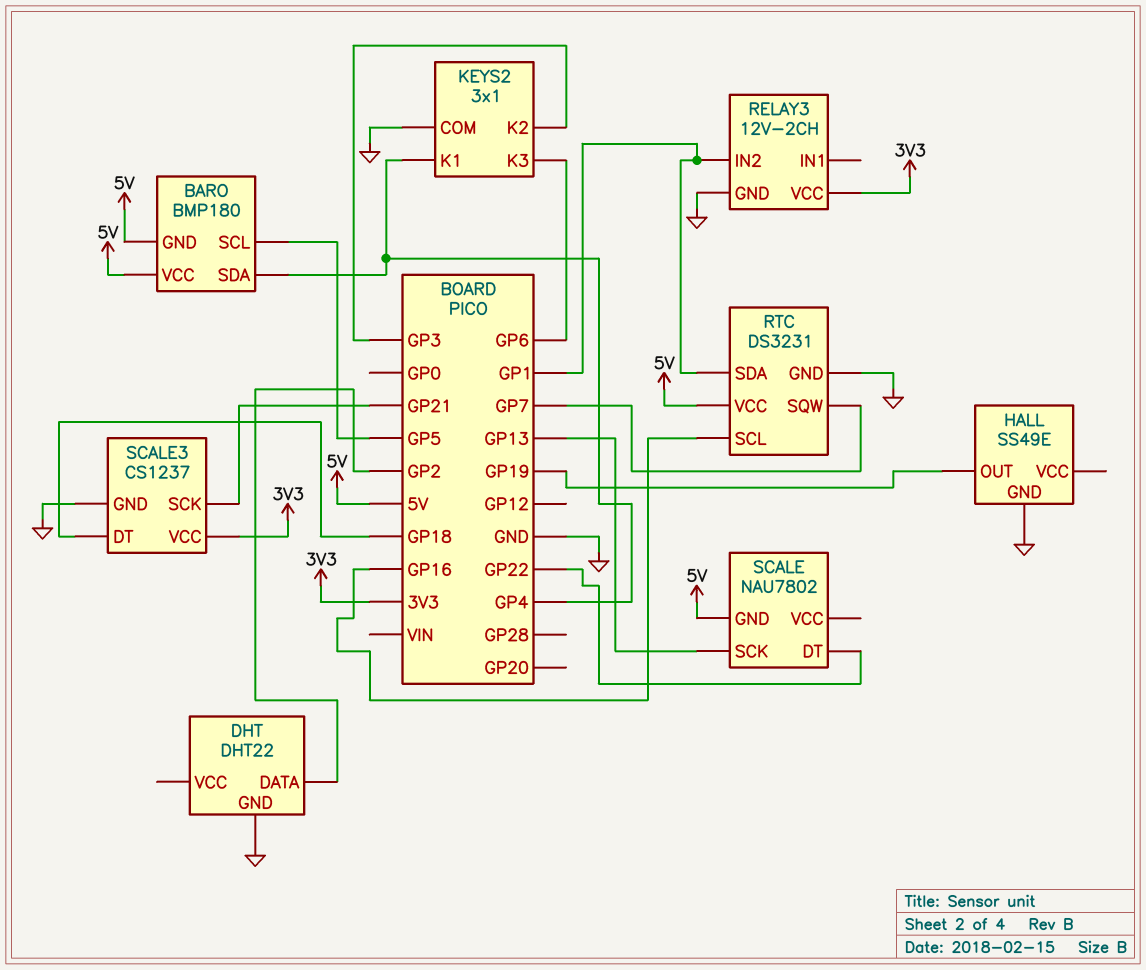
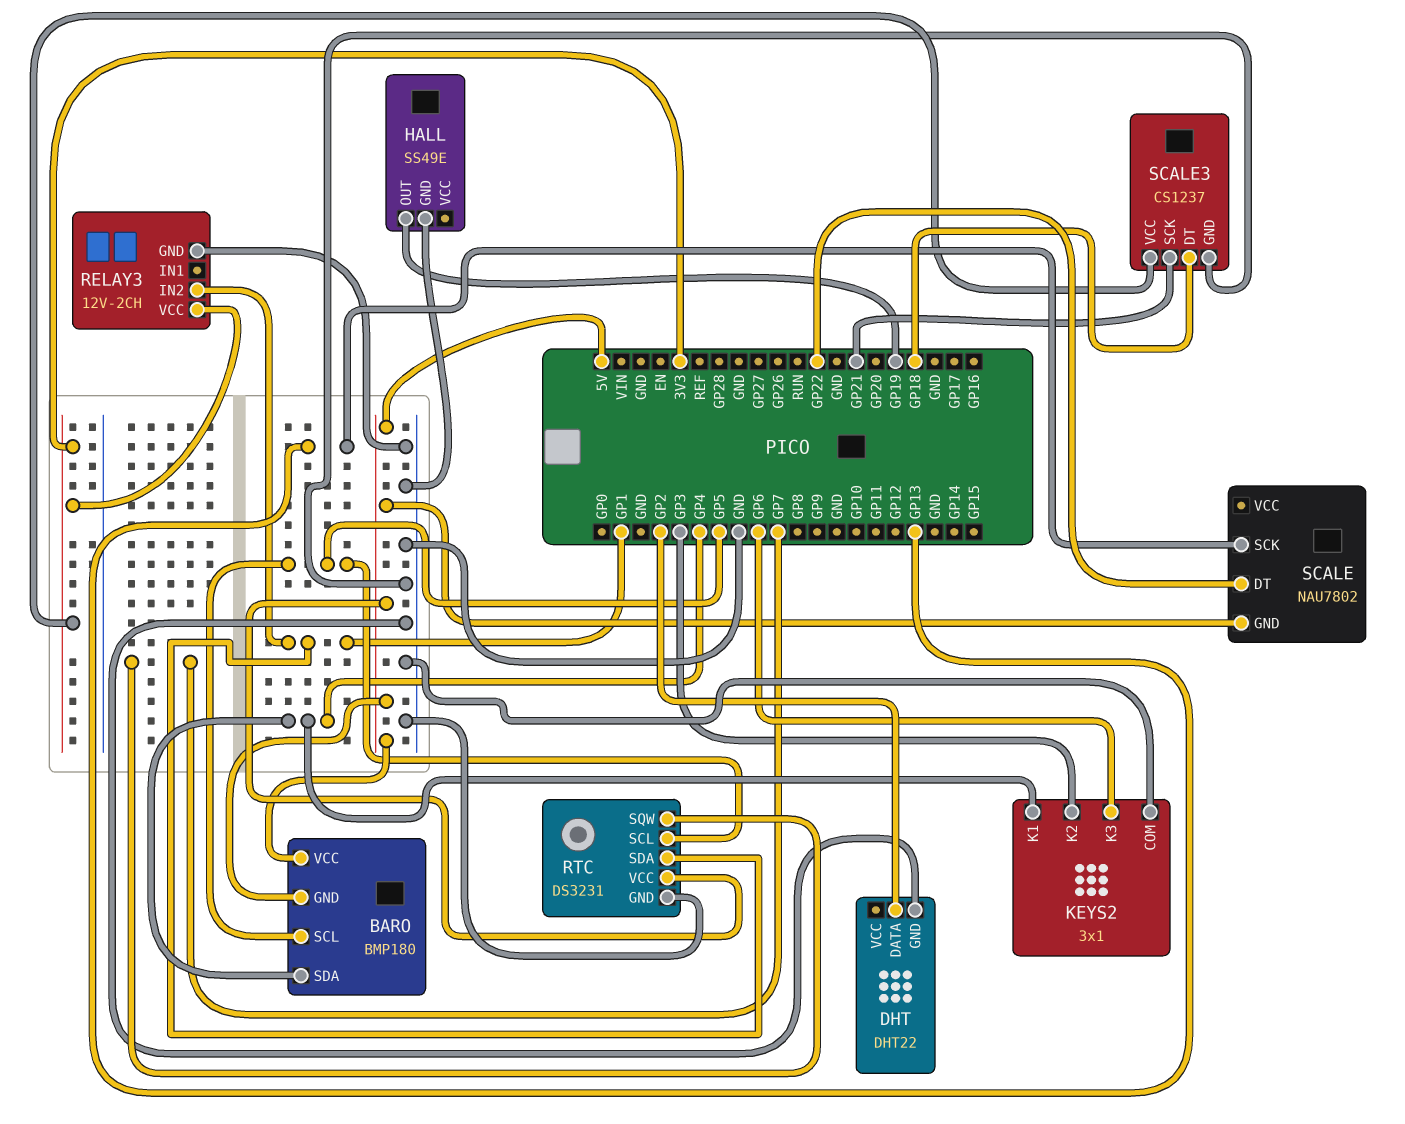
RTC pin SCL: GP16 -> GP5

